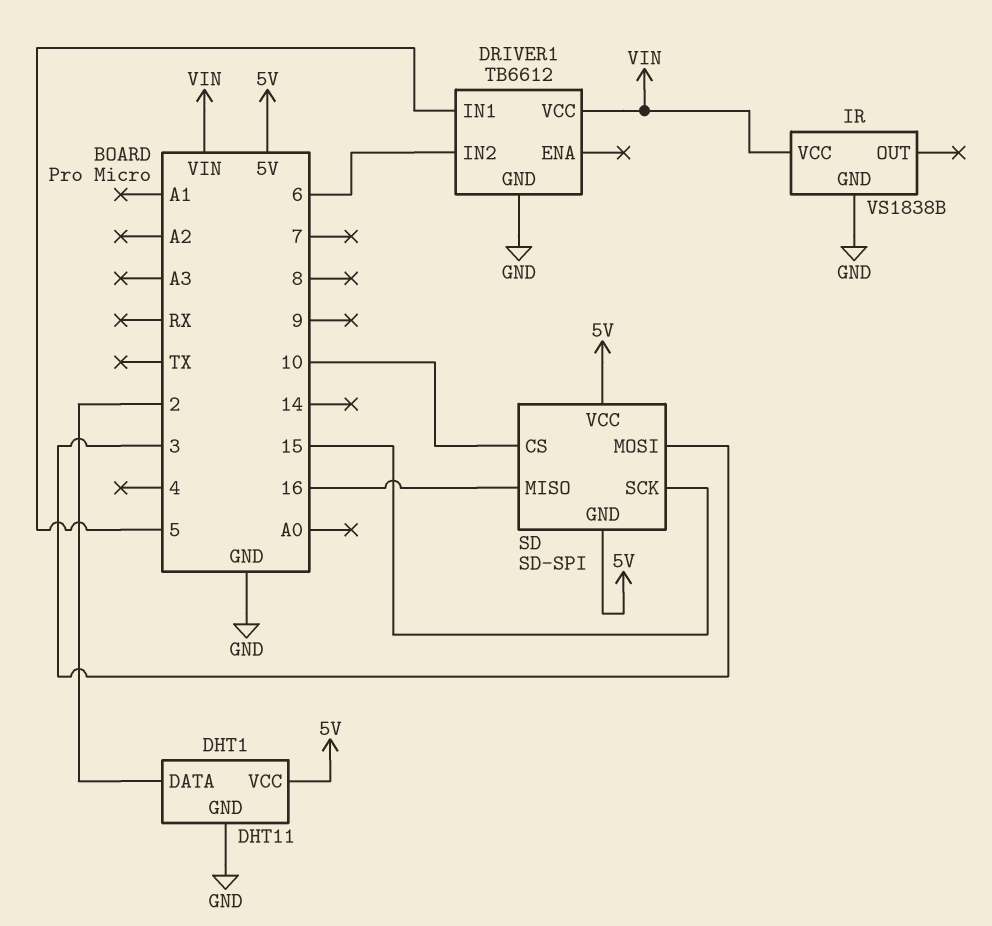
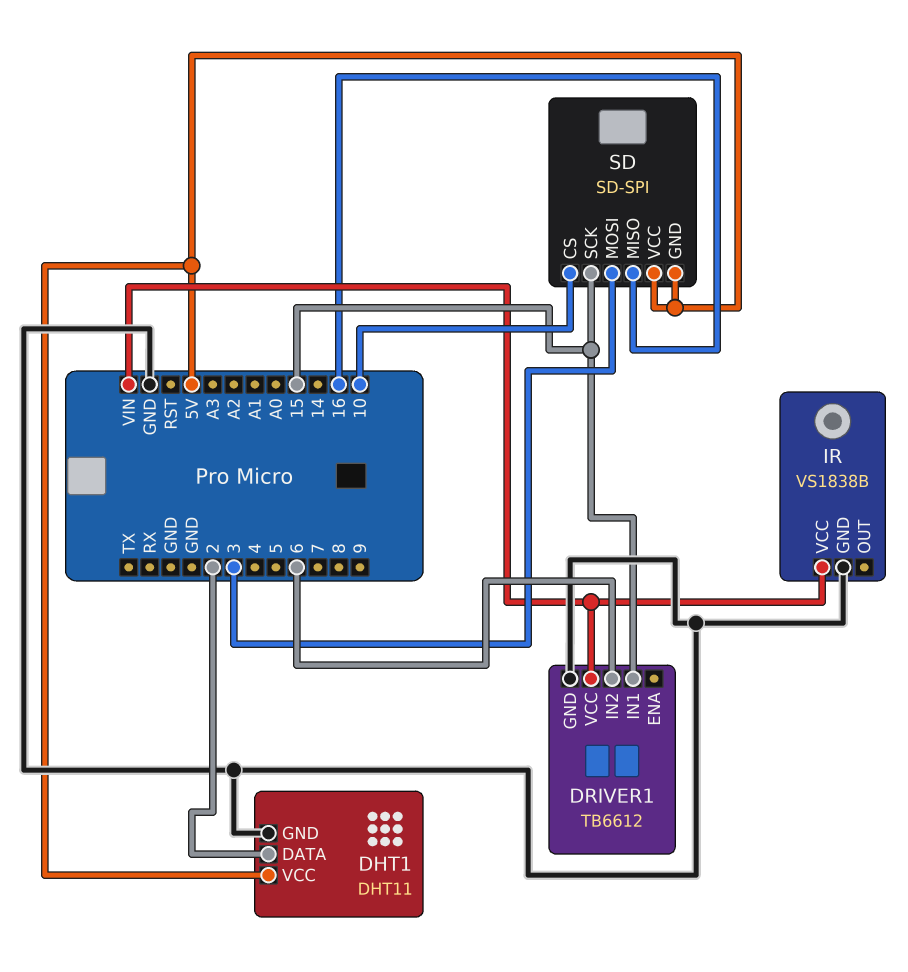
DRIVER1 pin IN1: 5 -> 15

